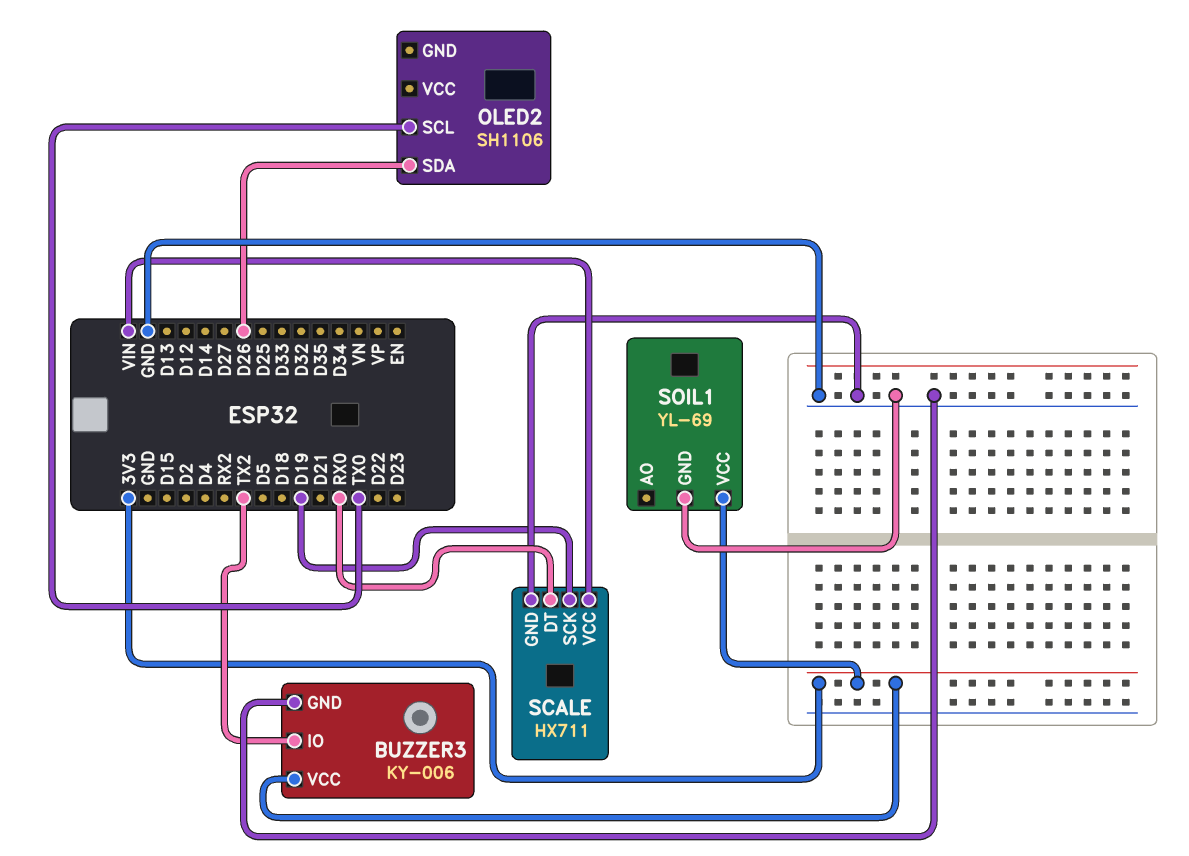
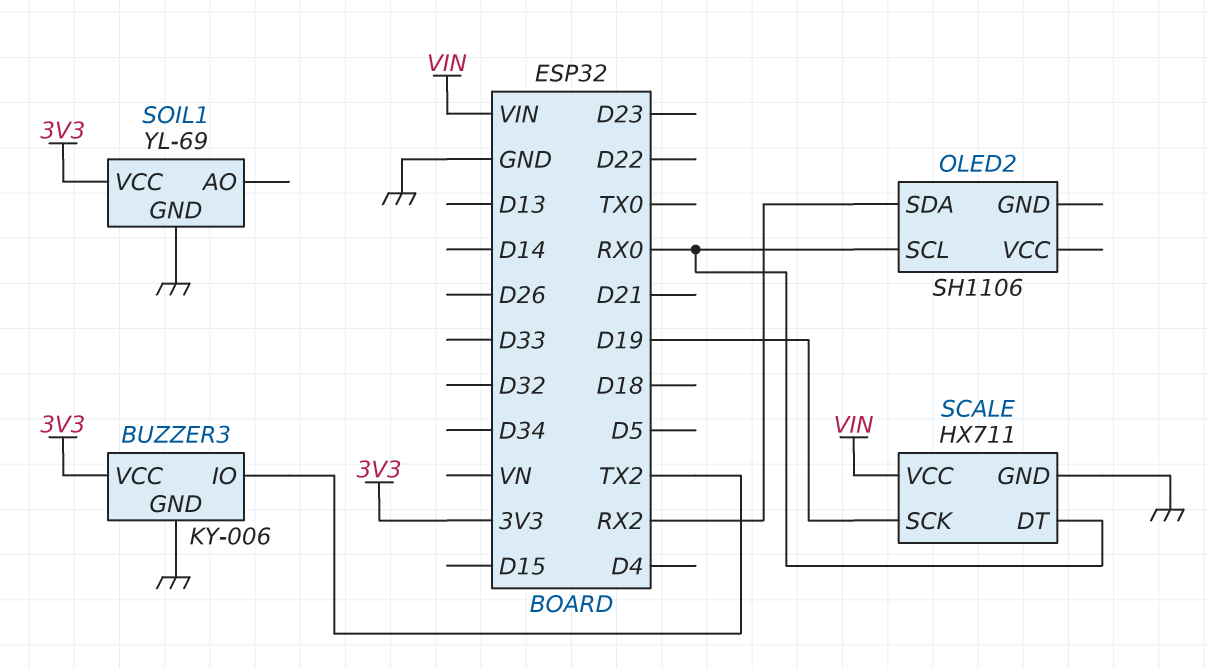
OLED2 pin SCL: TX0 -> RX0
OLED2 pin SDA: D26 -> RX2

